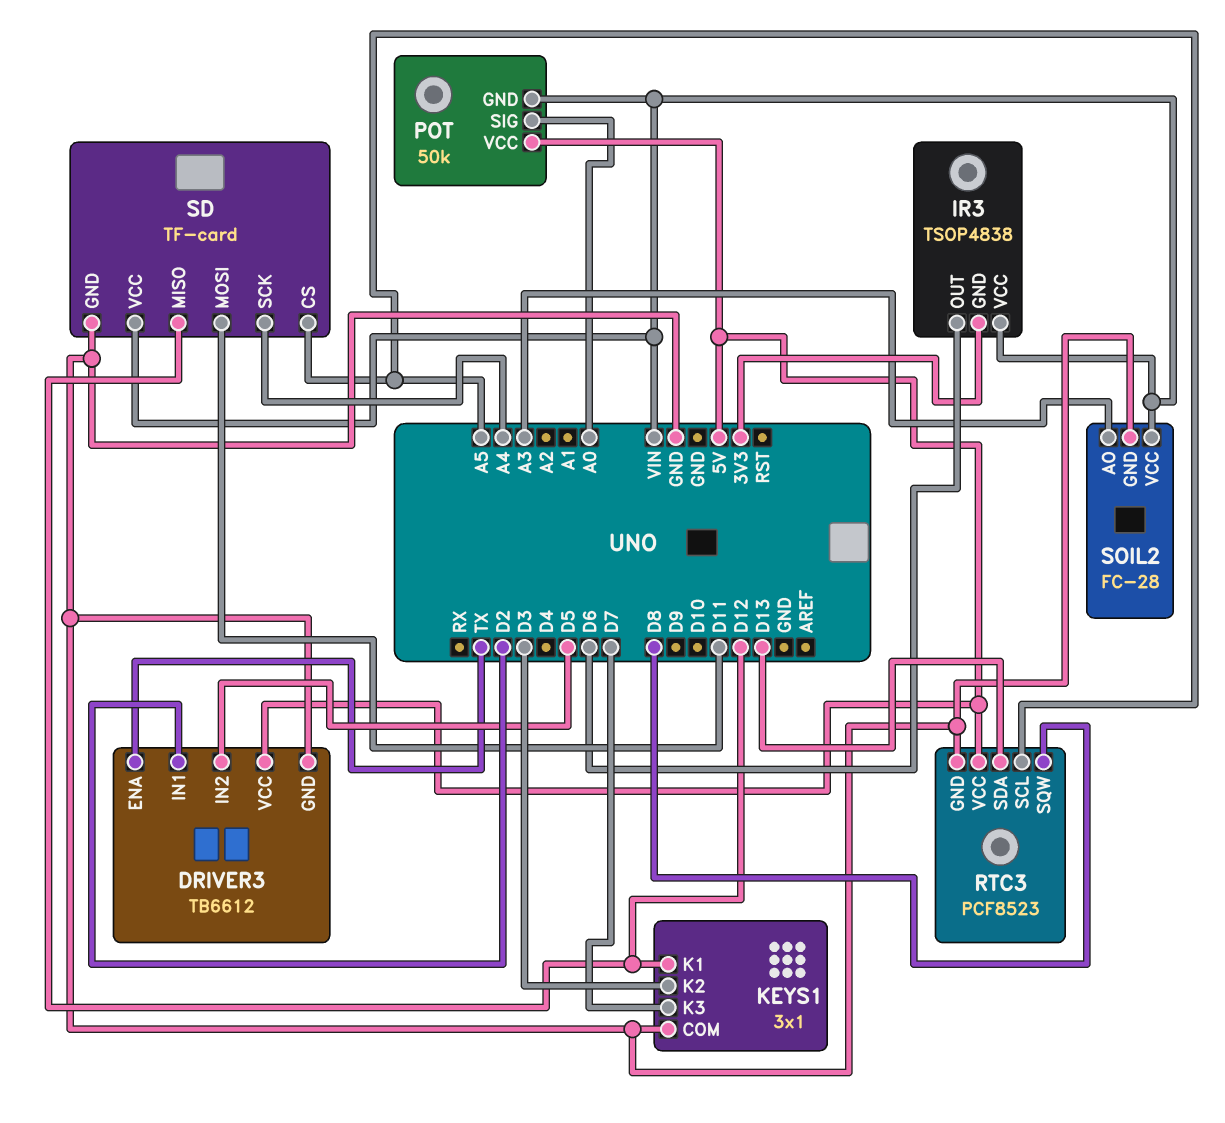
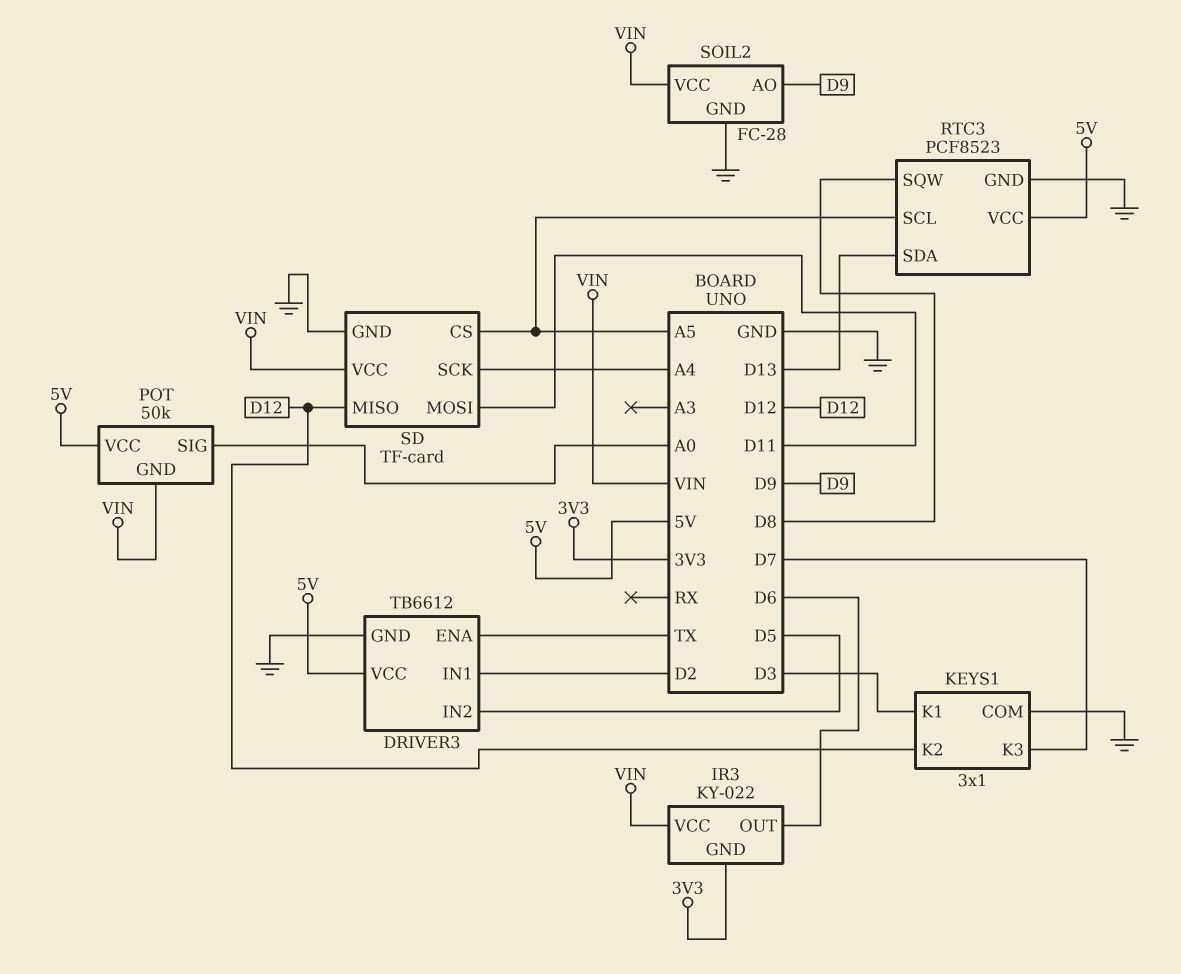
IR3: TSOP4838 -> KY-022
KEYS1 pin K1: D12 -> D3
KEYS1 pin K2: D3 -> D12
SOIL2 pin AO: A3 -> D9

